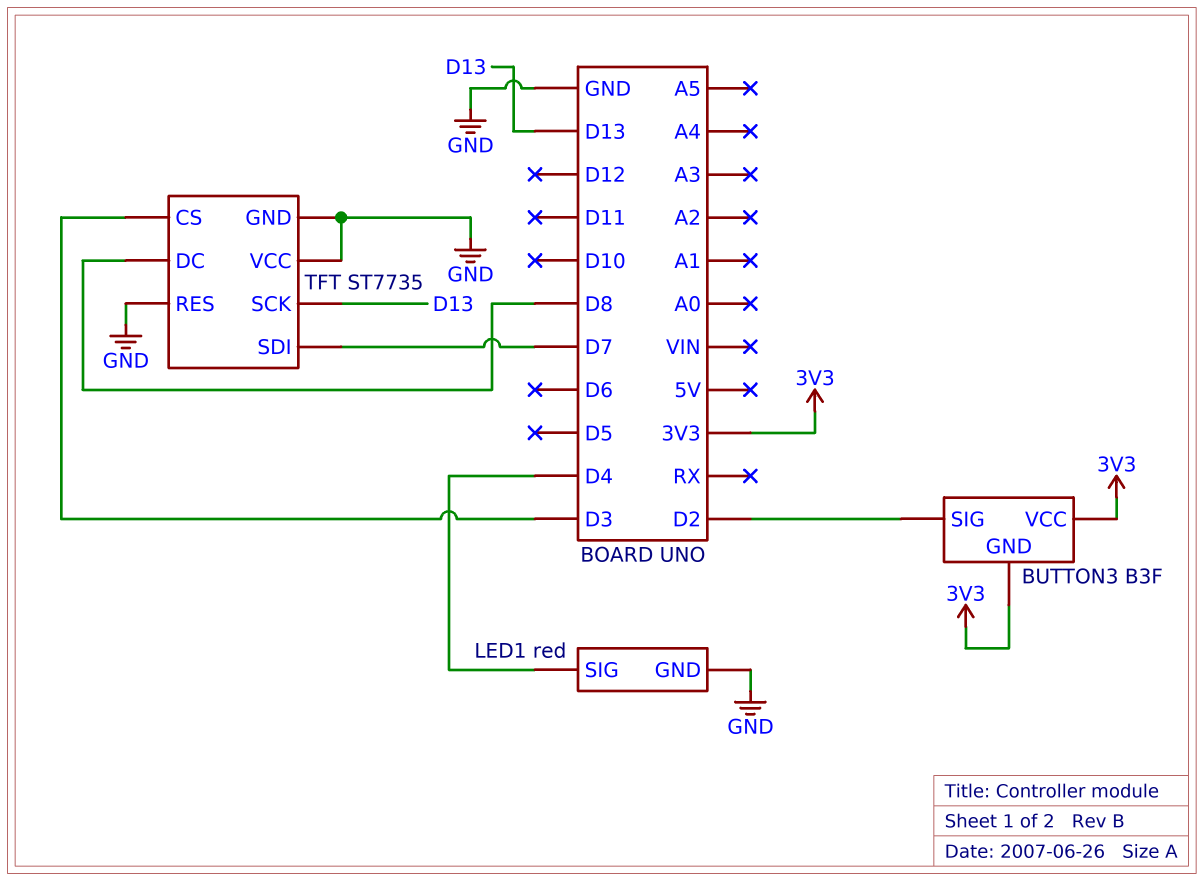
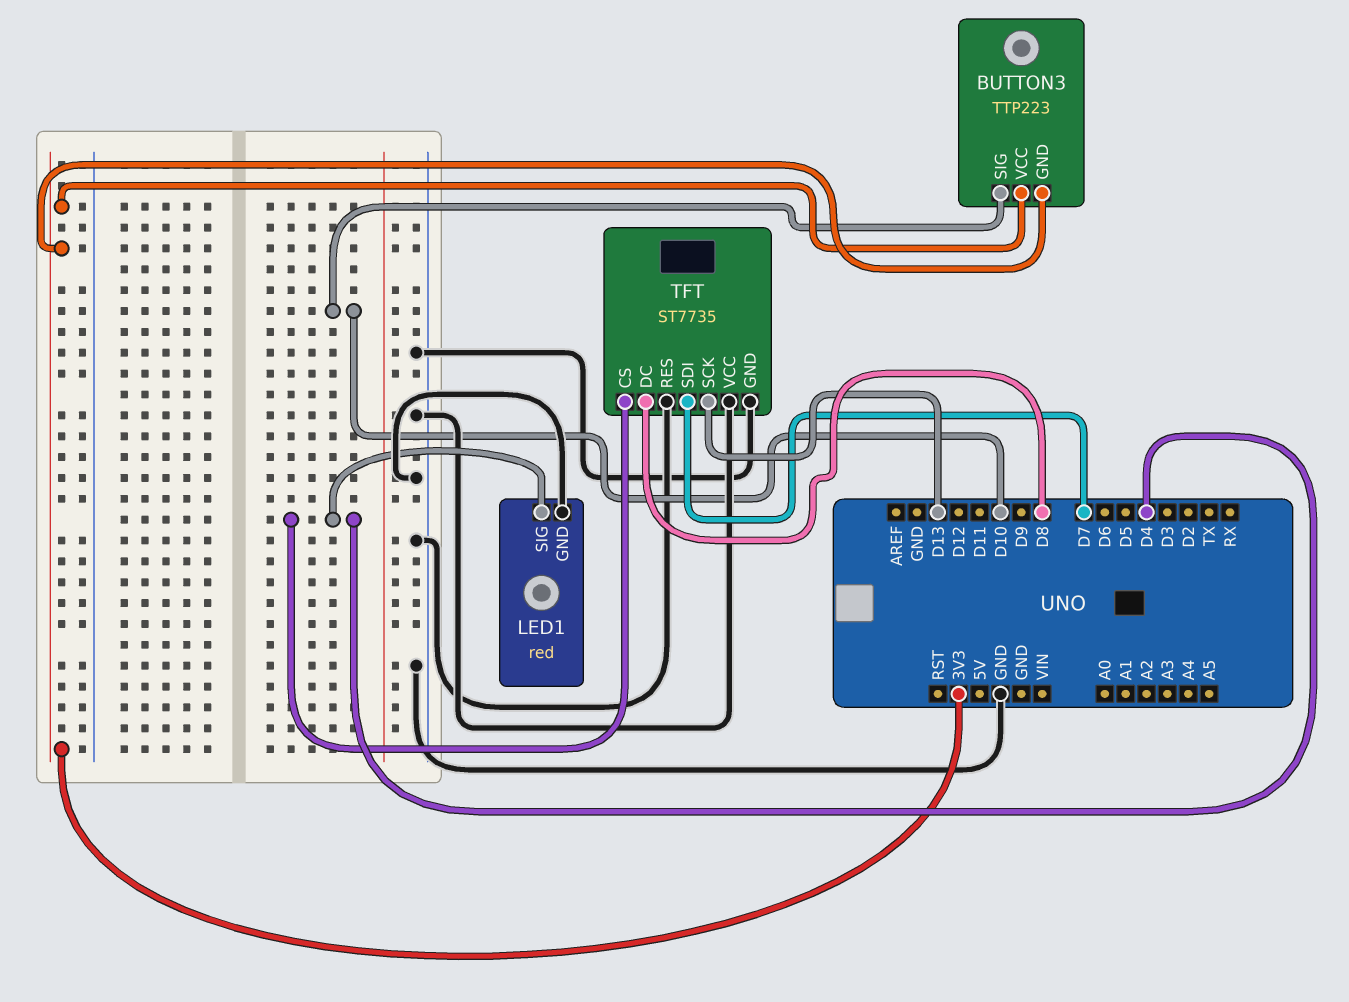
BUTTON3: B3F -> TTP223
BUTTON3 pin SIG: D2 -> D10
TFT pin CS: D3 -> D4

